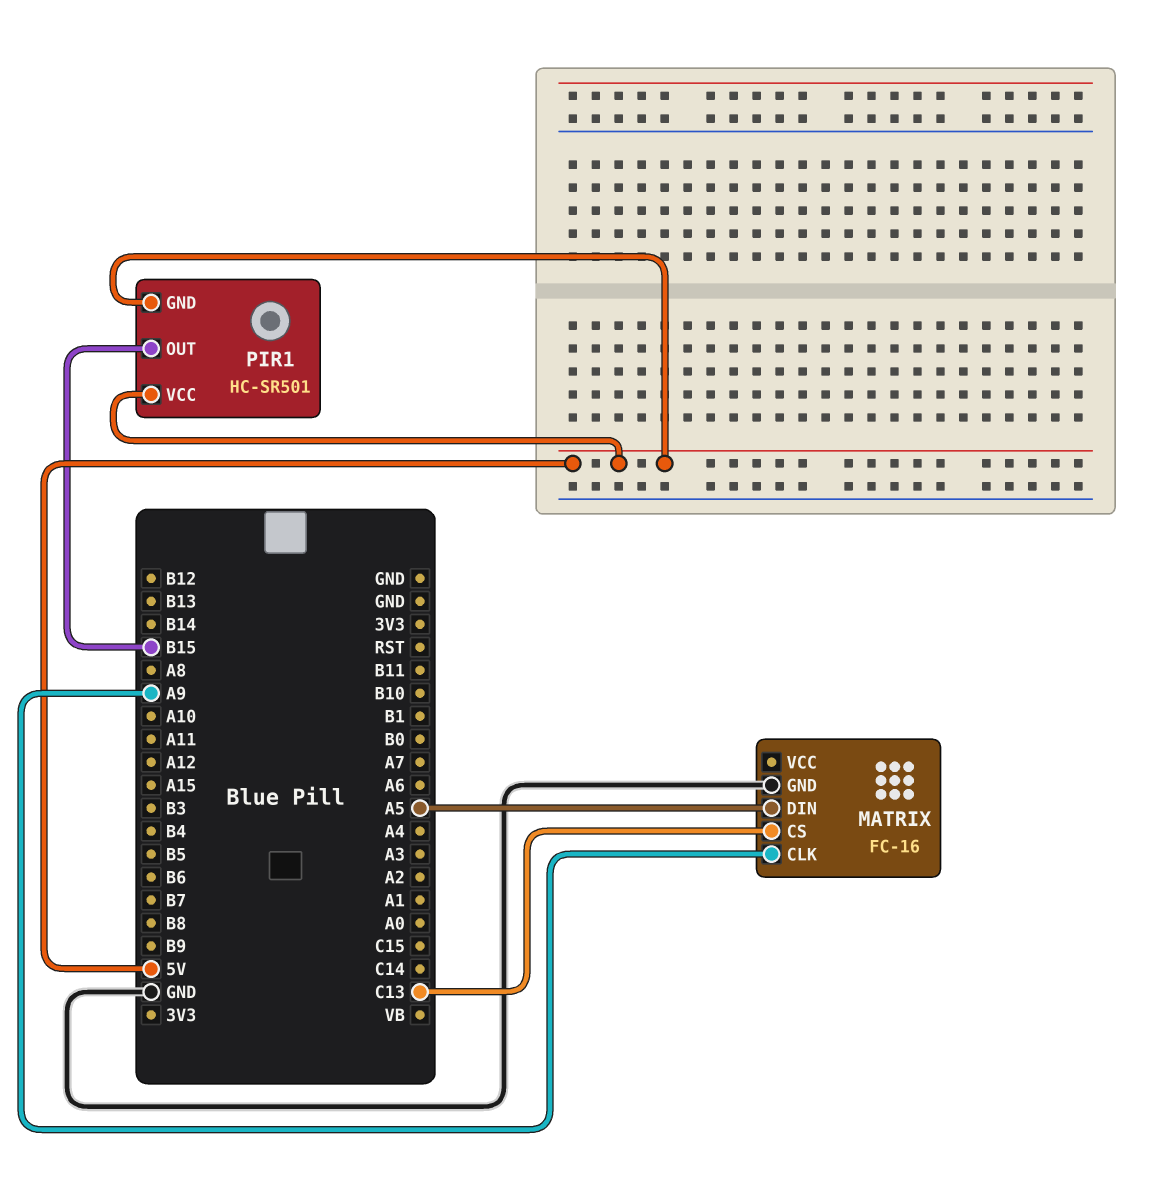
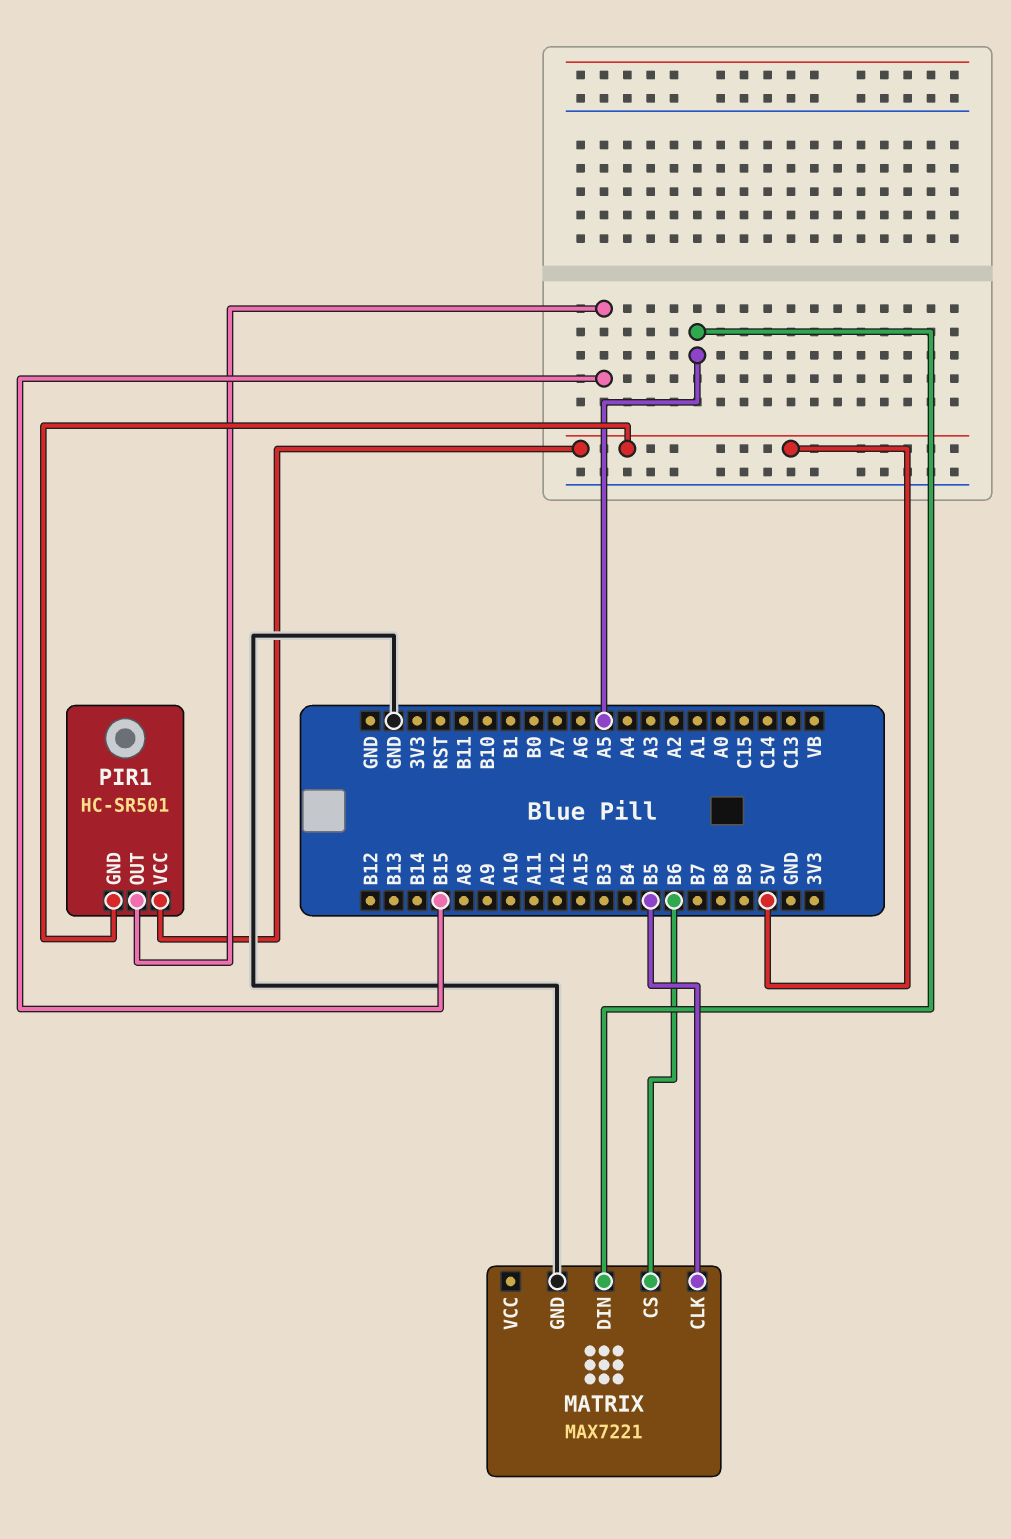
MATRIX: FC-16 -> MAX7221
MATRIX pin CLK: A9 -> B5
MATRIX pin CS: C13 -> B6

